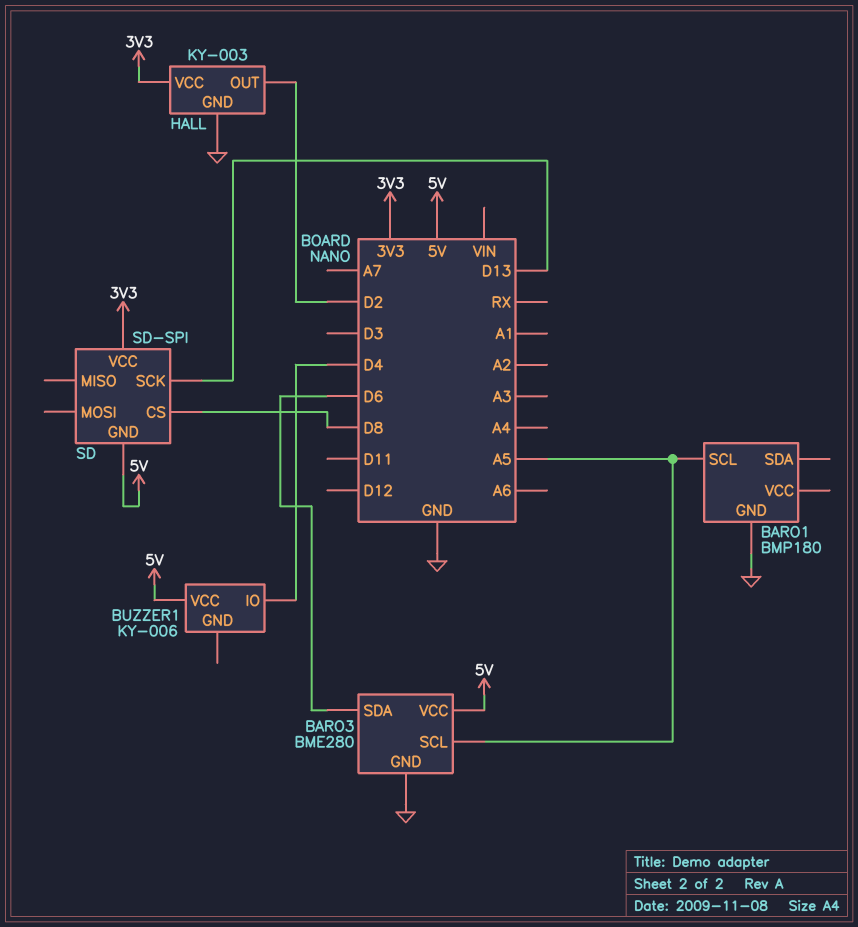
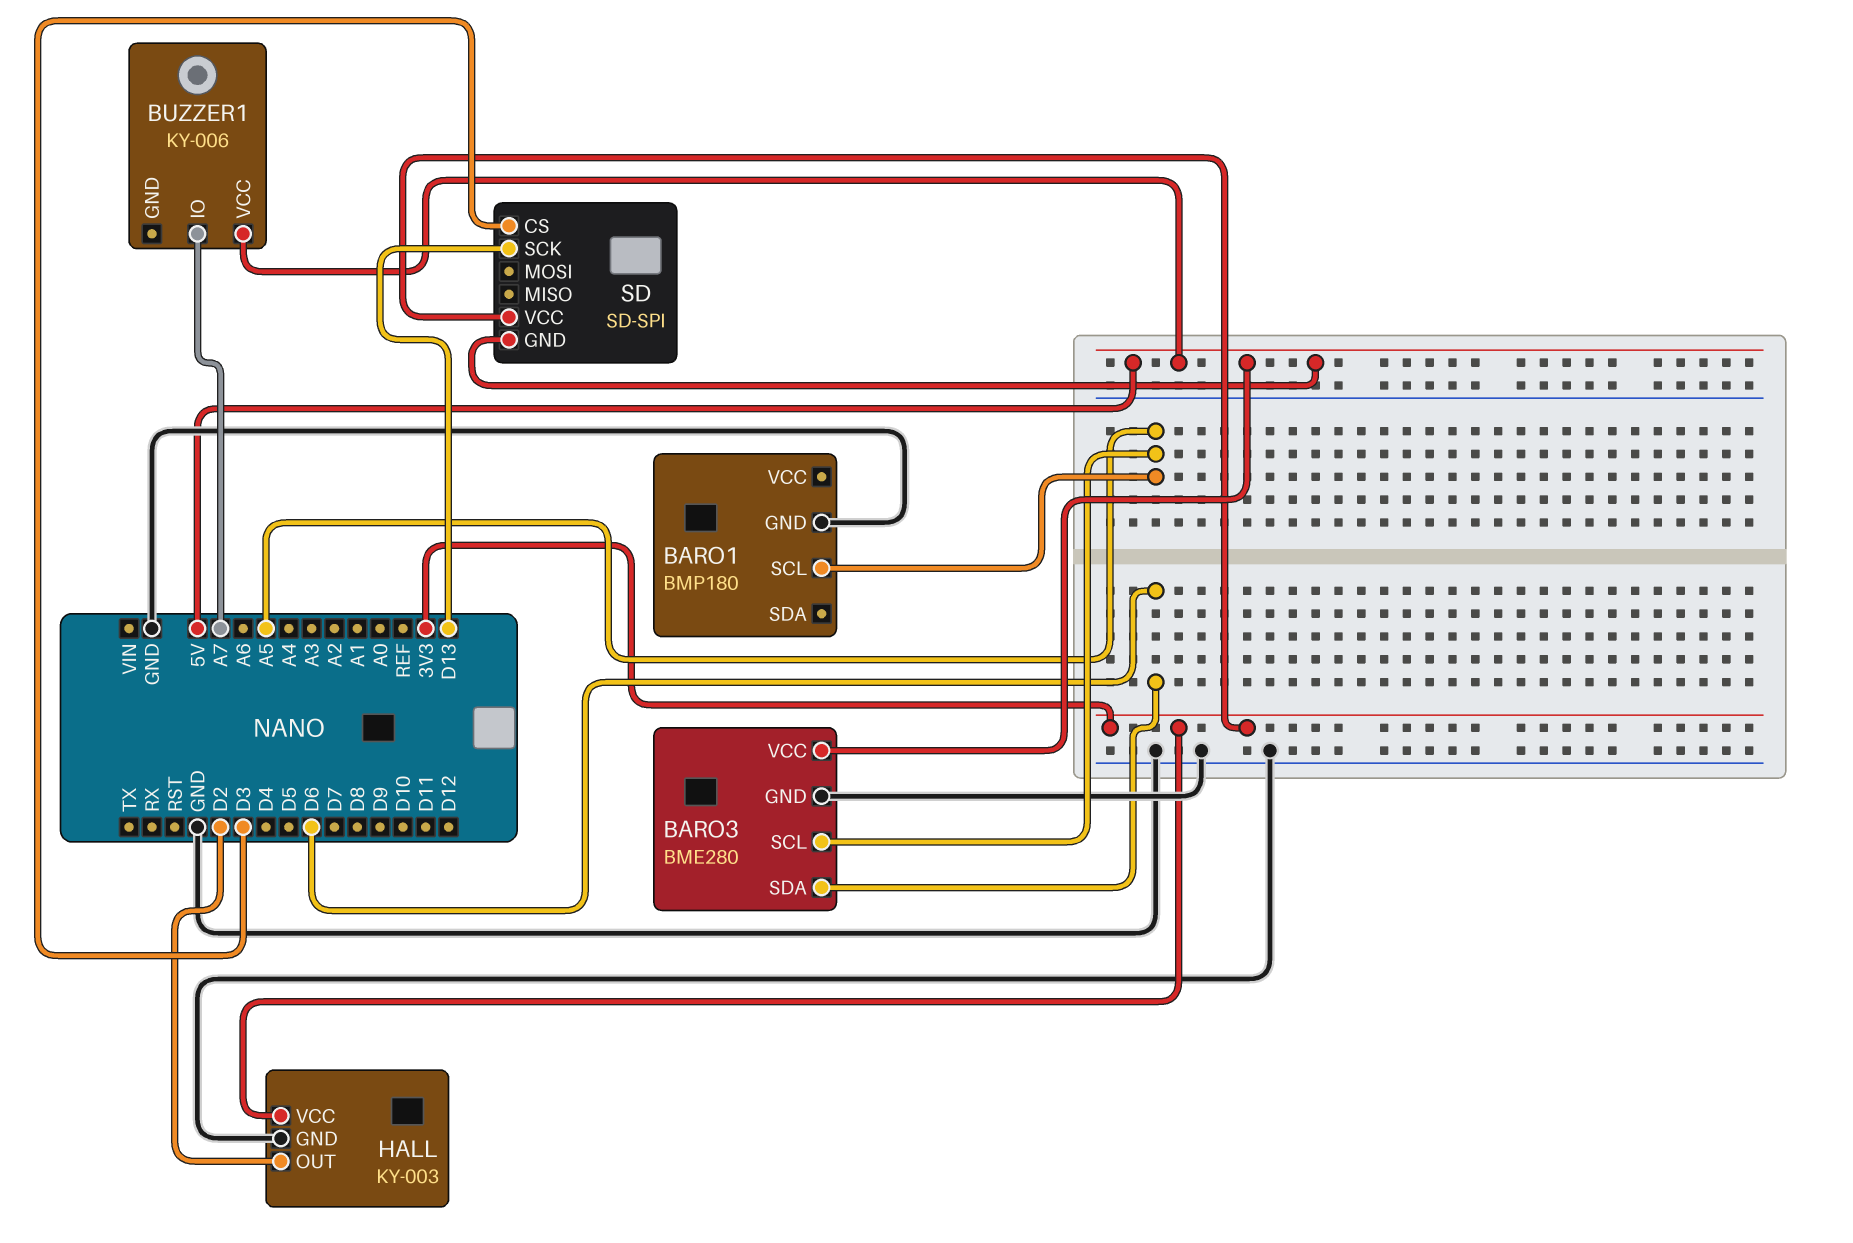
BUZZER1 pin IO: D4 -> A7
SD pin CS: D8 -> D3

